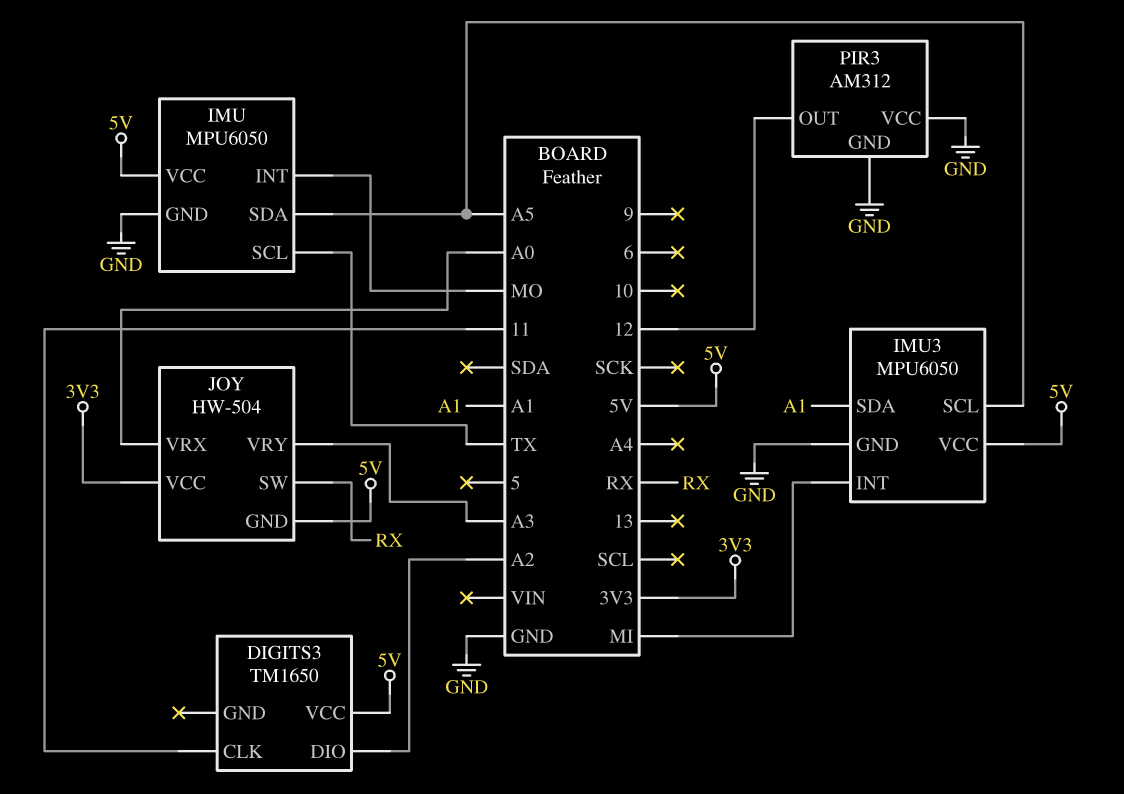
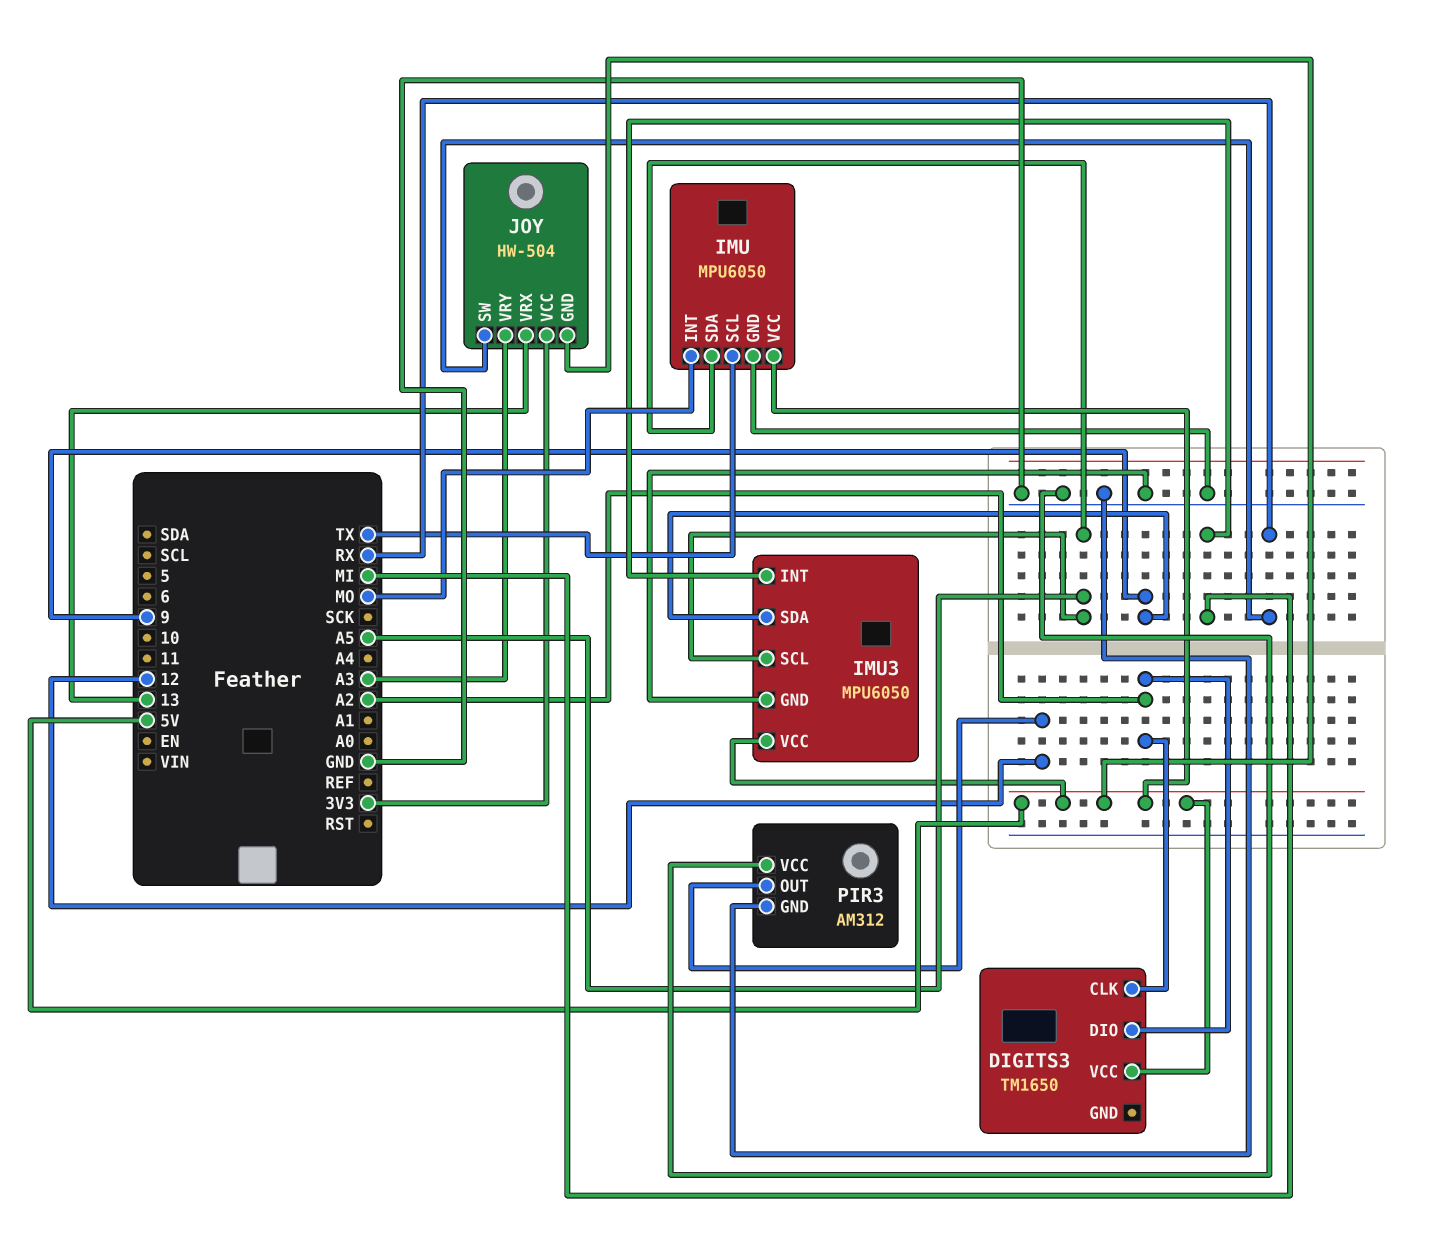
DIGITS3 pin CLK: 11 -> A2
IMU3 pin SDA: A1 -> 9
JOY pin VRX: A0 -> 13

